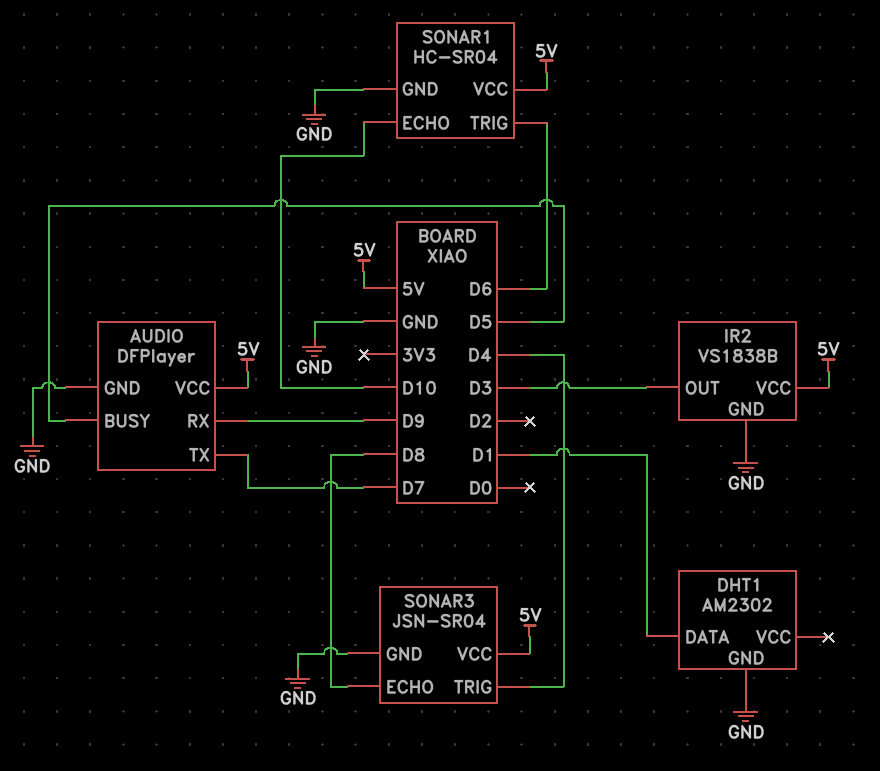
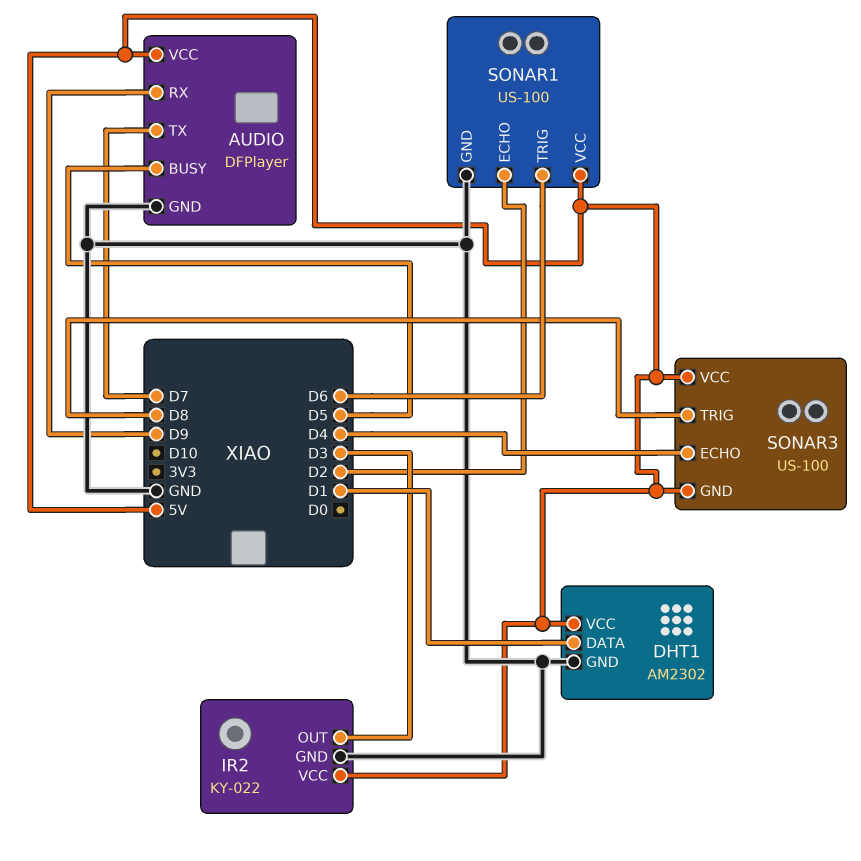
DHT1 pin VCC: none -> 5V
IR2: VS1838B -> KY-022
SONAR1: HC-SR04 -> US-100
SONAR1 pin ECHO: D10 -> D2
SONAR3: JSN-SR04 -> US-100
SONAR3 pin ECHO: D8 -> D4
SONAR3 pin GND: GND -> 5V
SONAR3 pin TRIG: D4 -> D8

